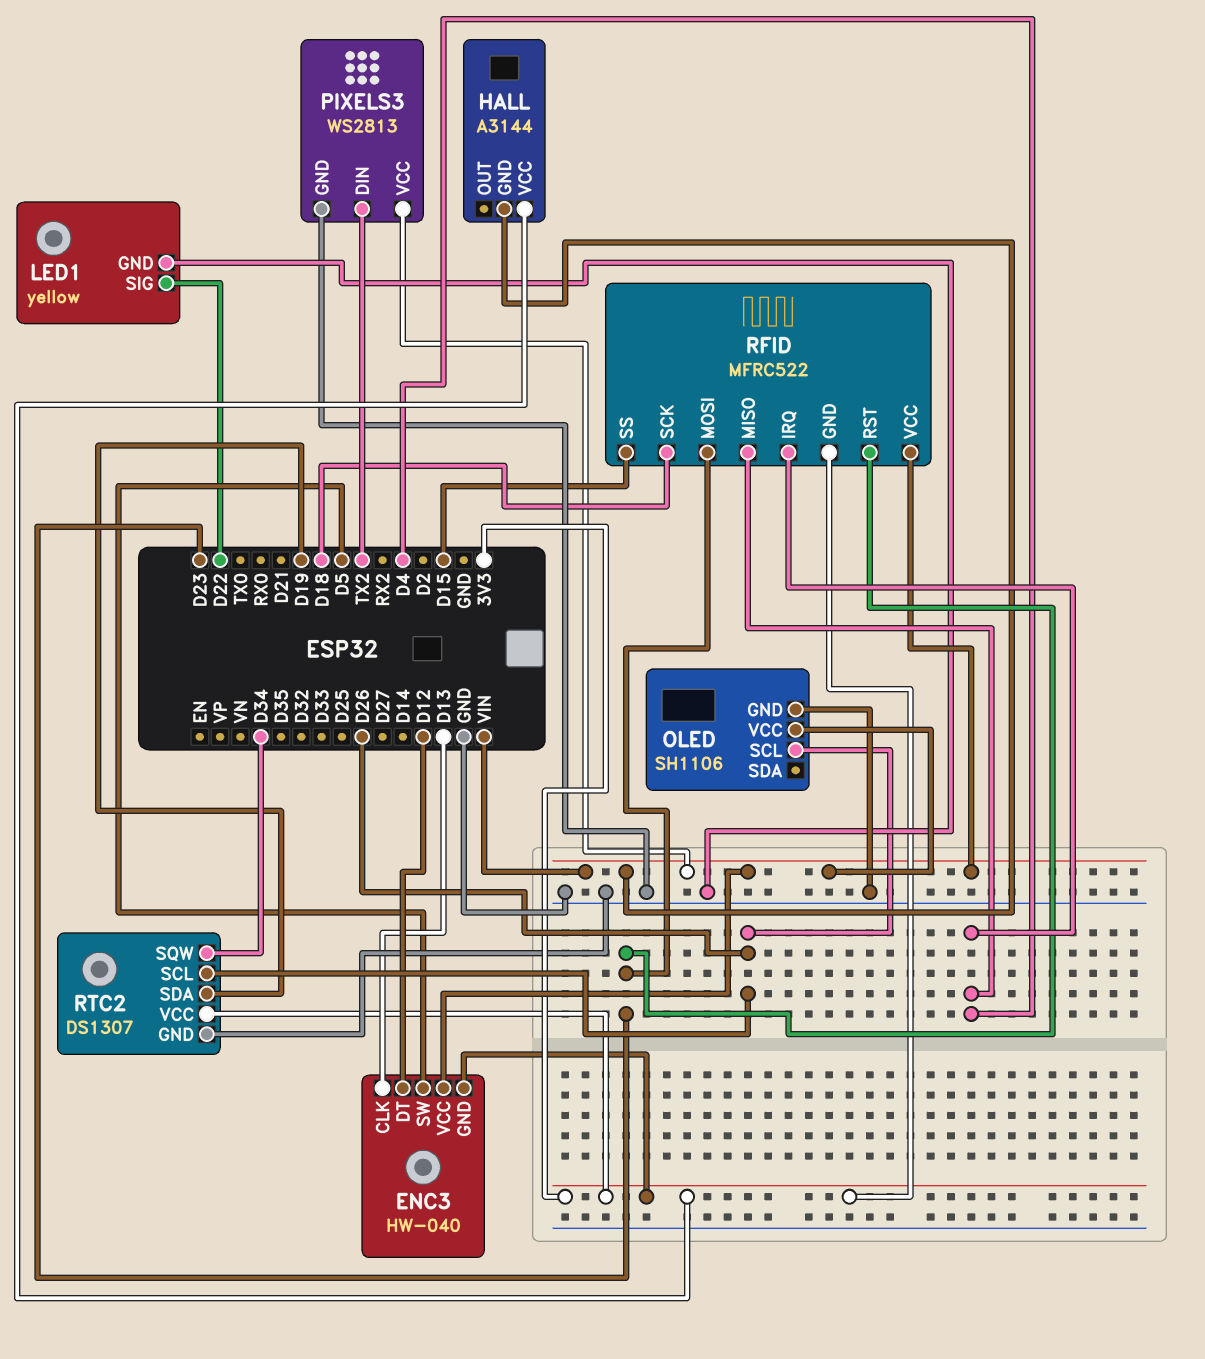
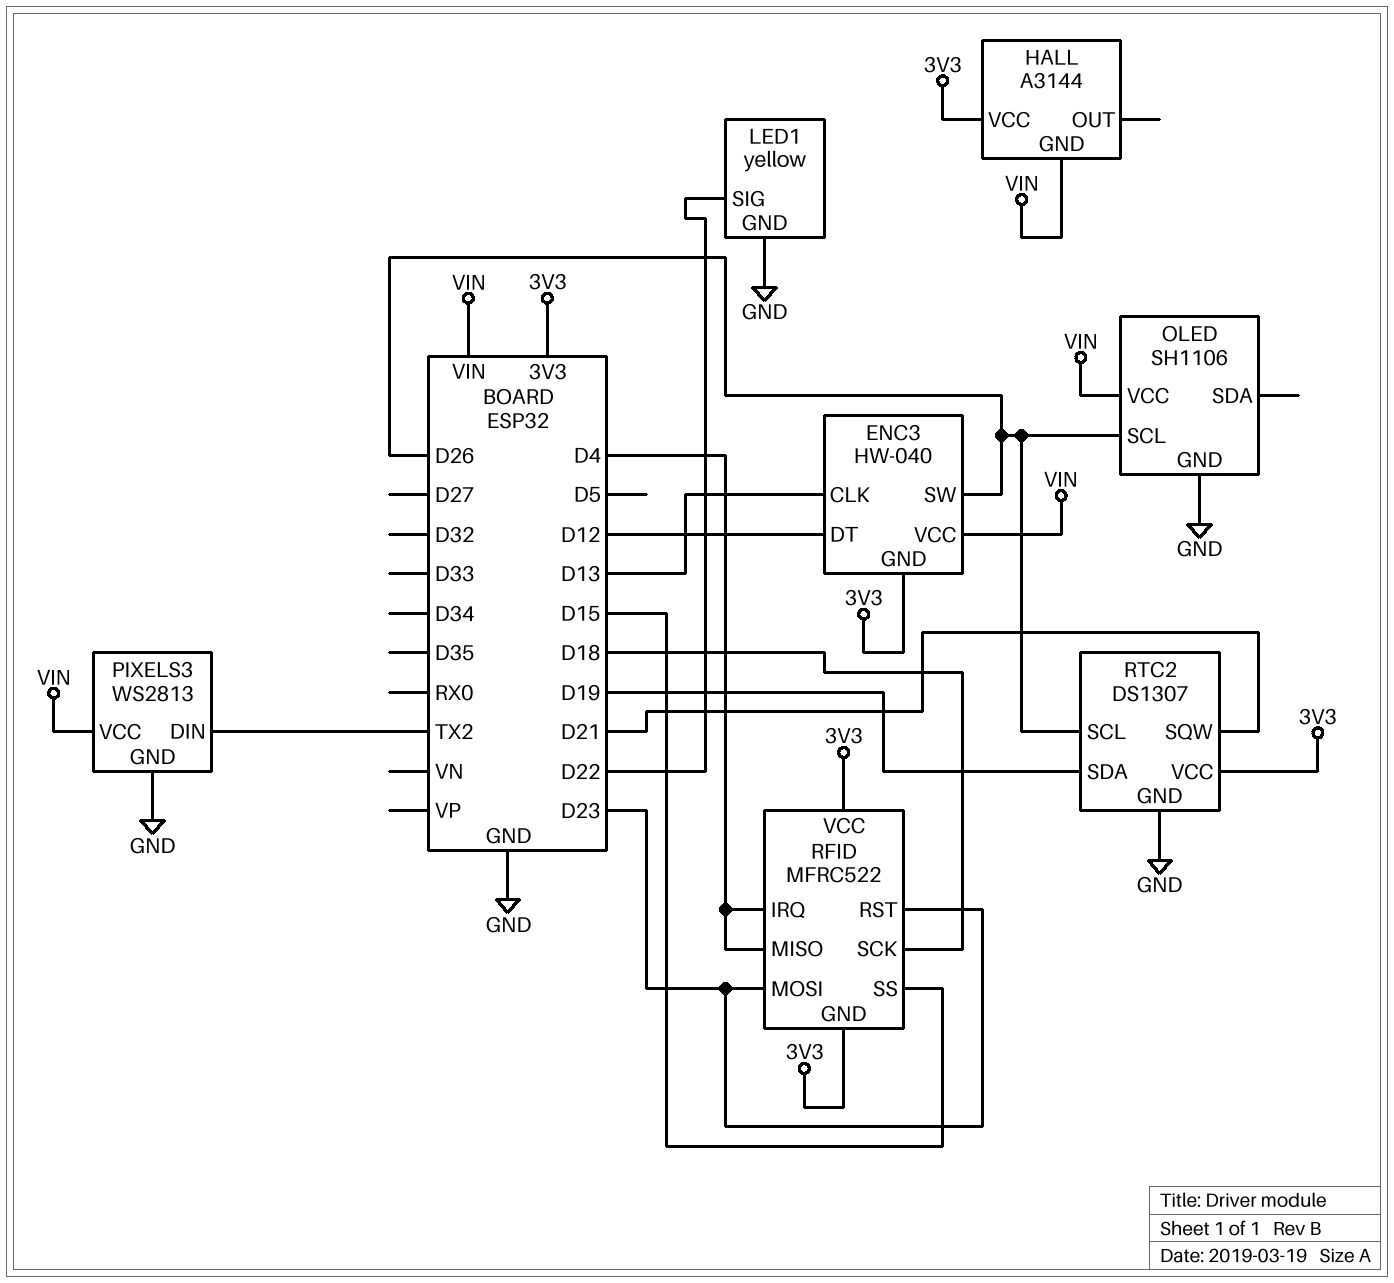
ENC3 pin SW: D5 -> D26
RFID pin VCC: VIN -> 3V3
RTC2 pin SQW: D34 -> D21

